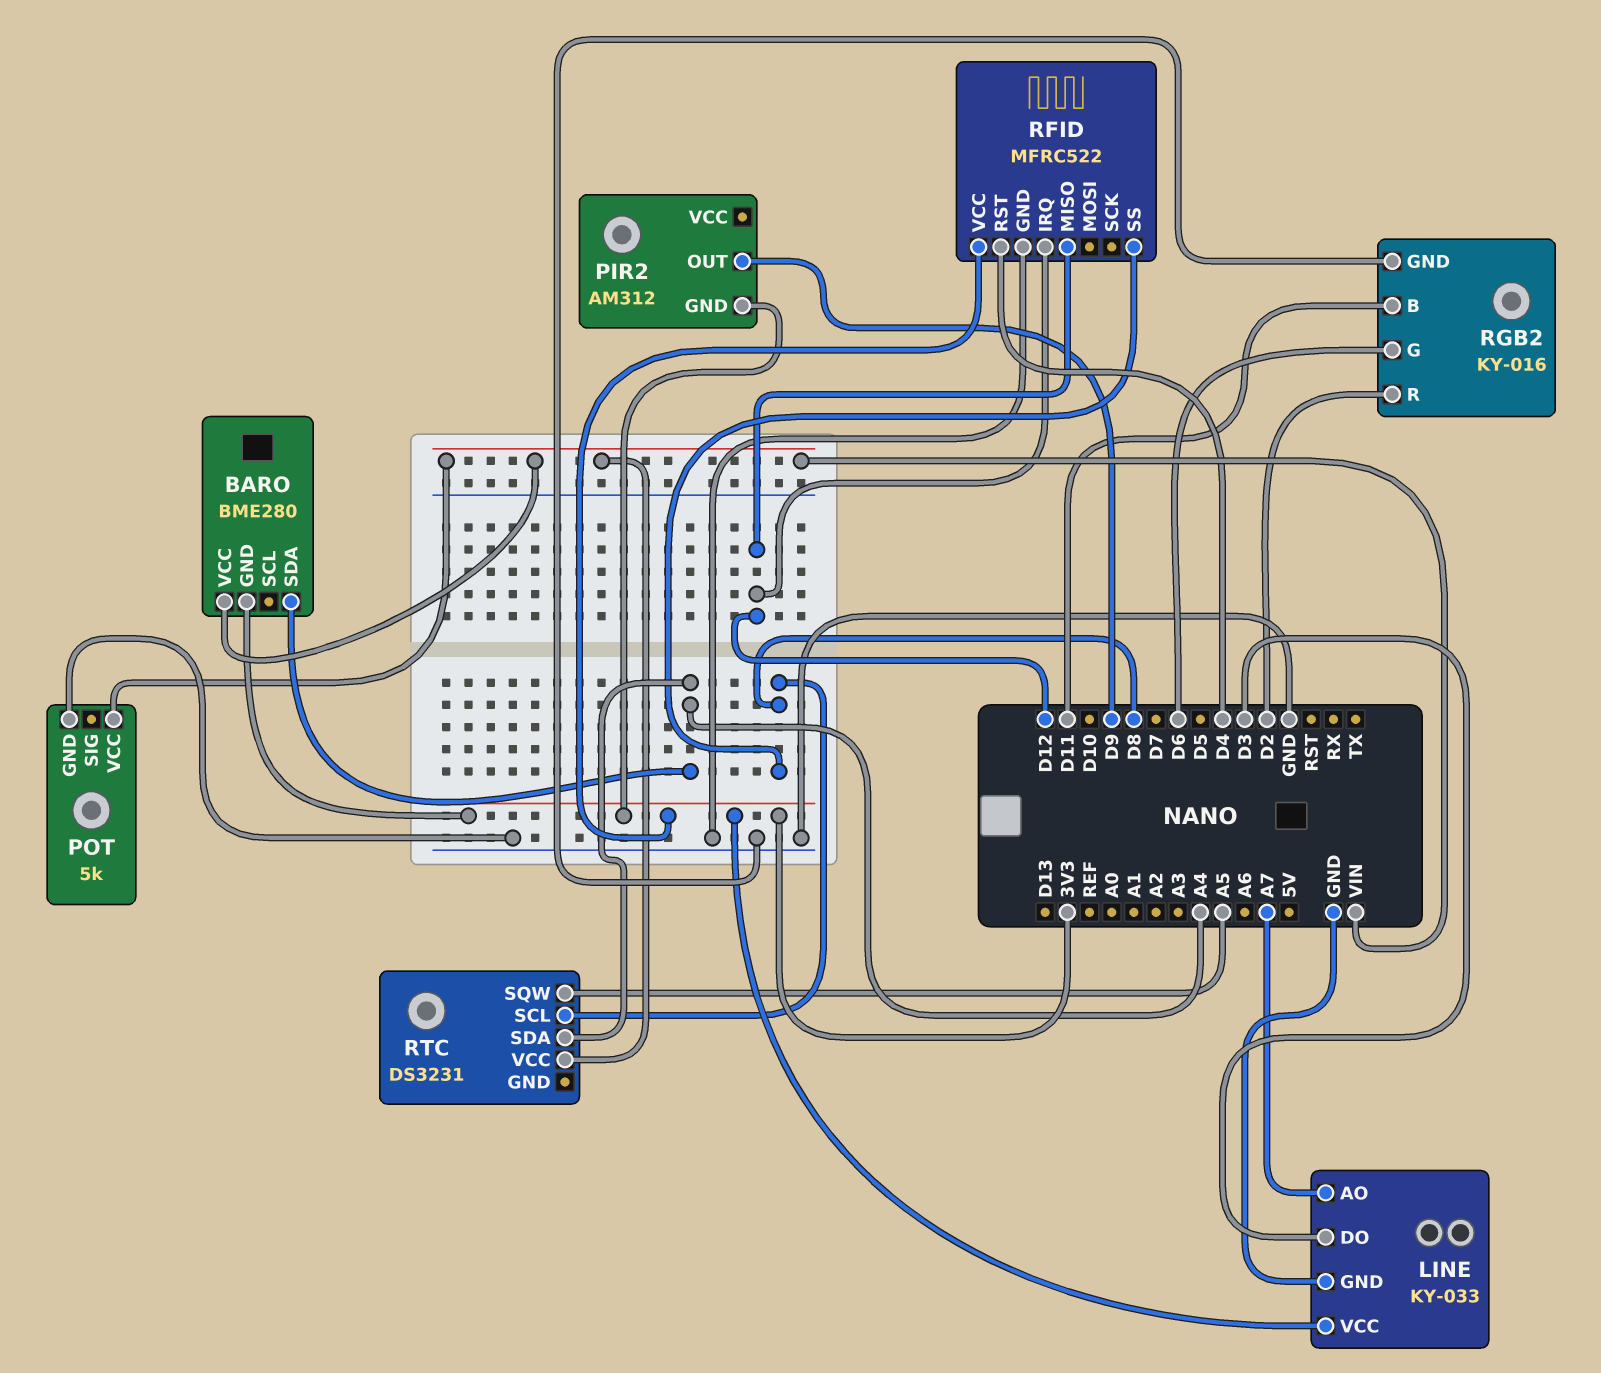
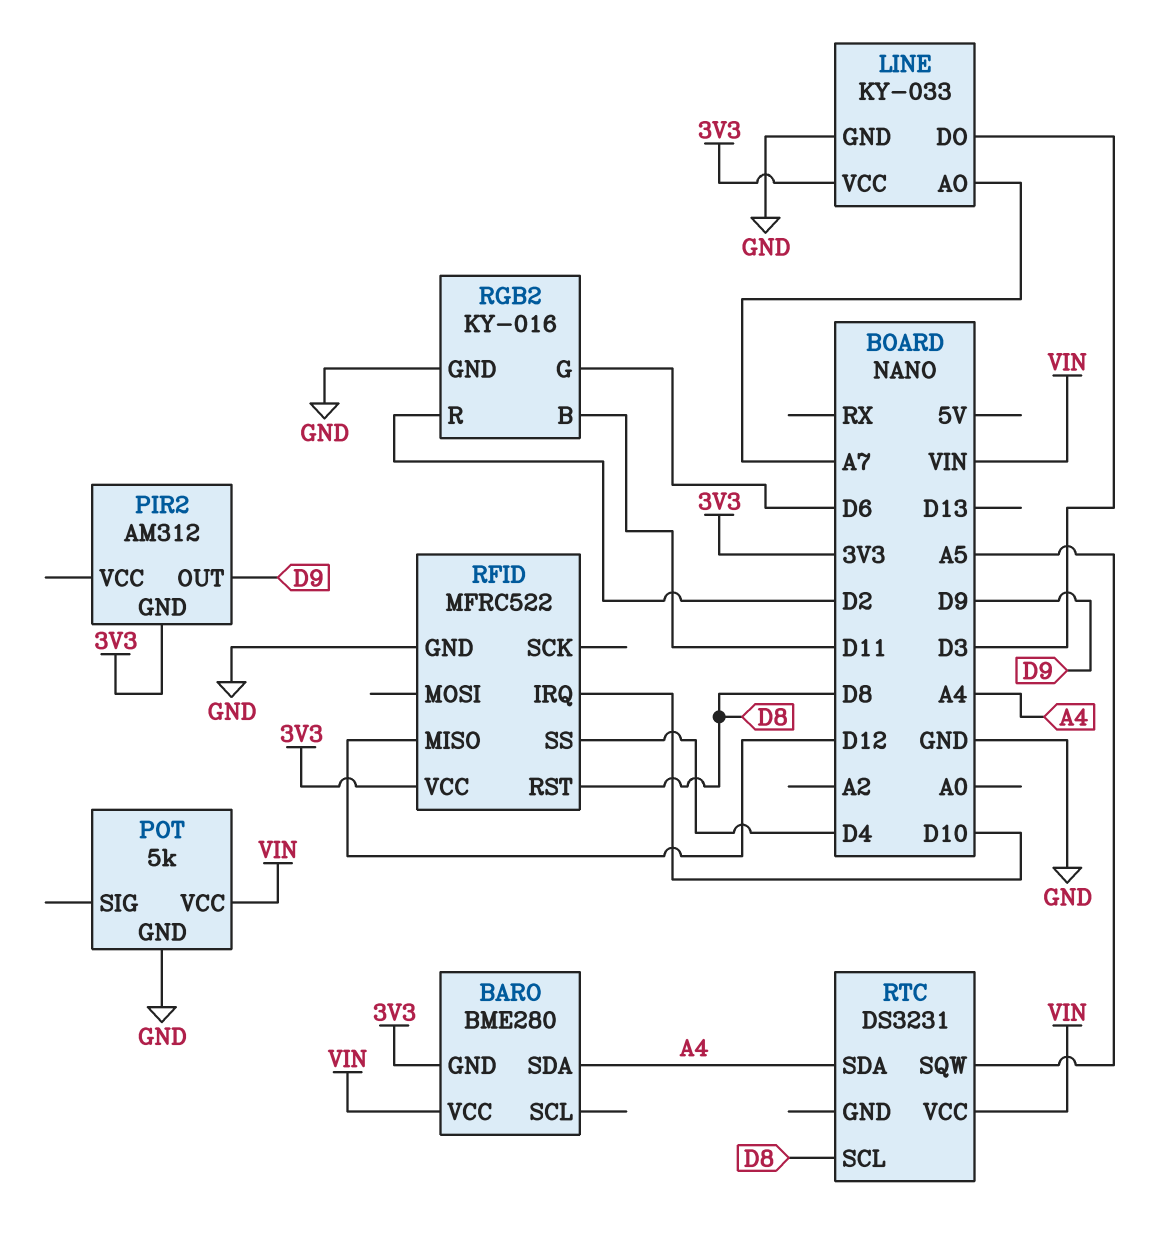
RFID pin IRQ: D12 -> D10
RFID pin RST: D4 -> D8
RFID pin SS: D8 -> D4

